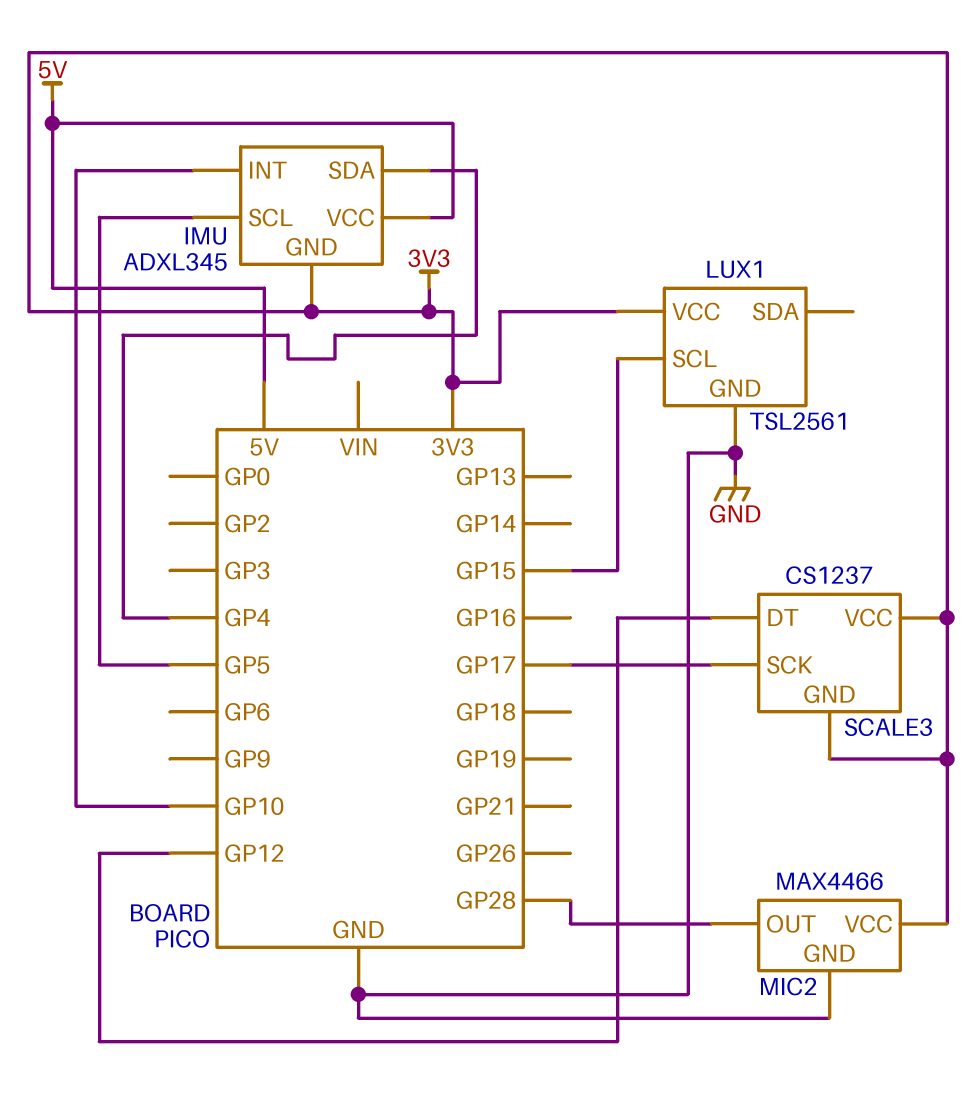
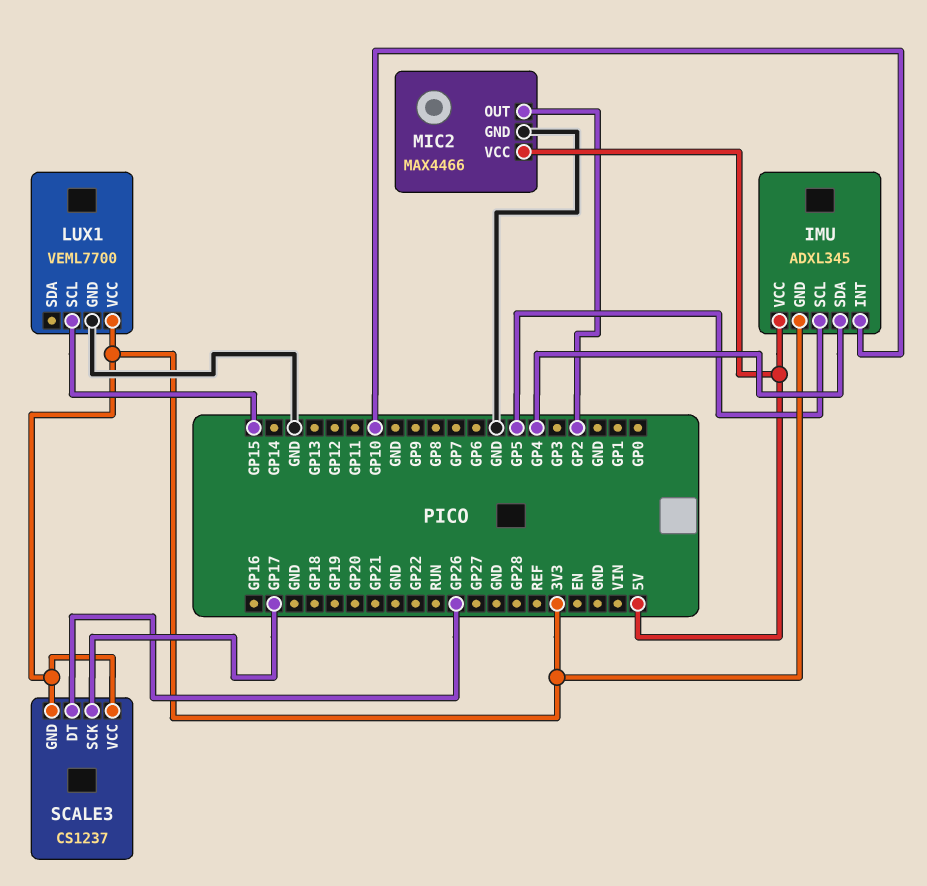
LUX1: TSL2561 -> VEML7700
MIC2 pin OUT: GP28 -> GP2
MIC2 pin VCC: 3V3 -> 5V
SCALE3 pin DT: GP12 -> GP26

